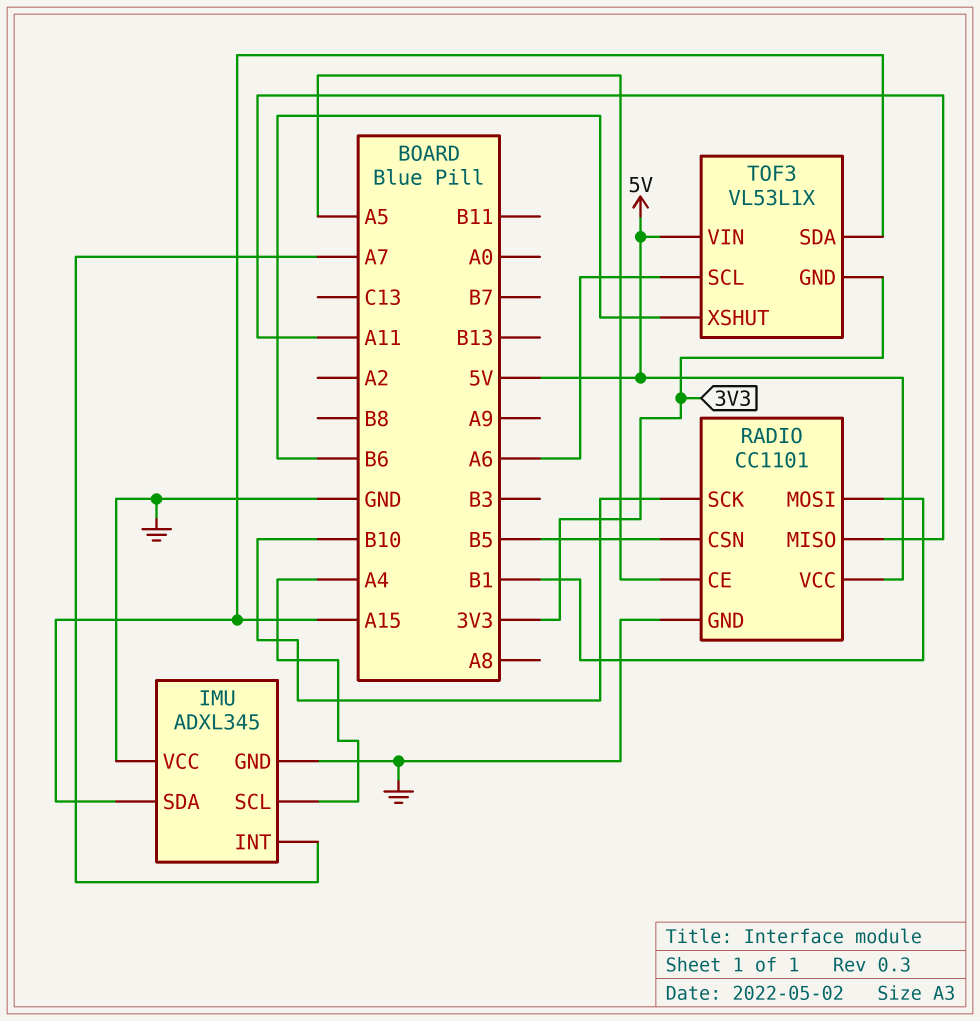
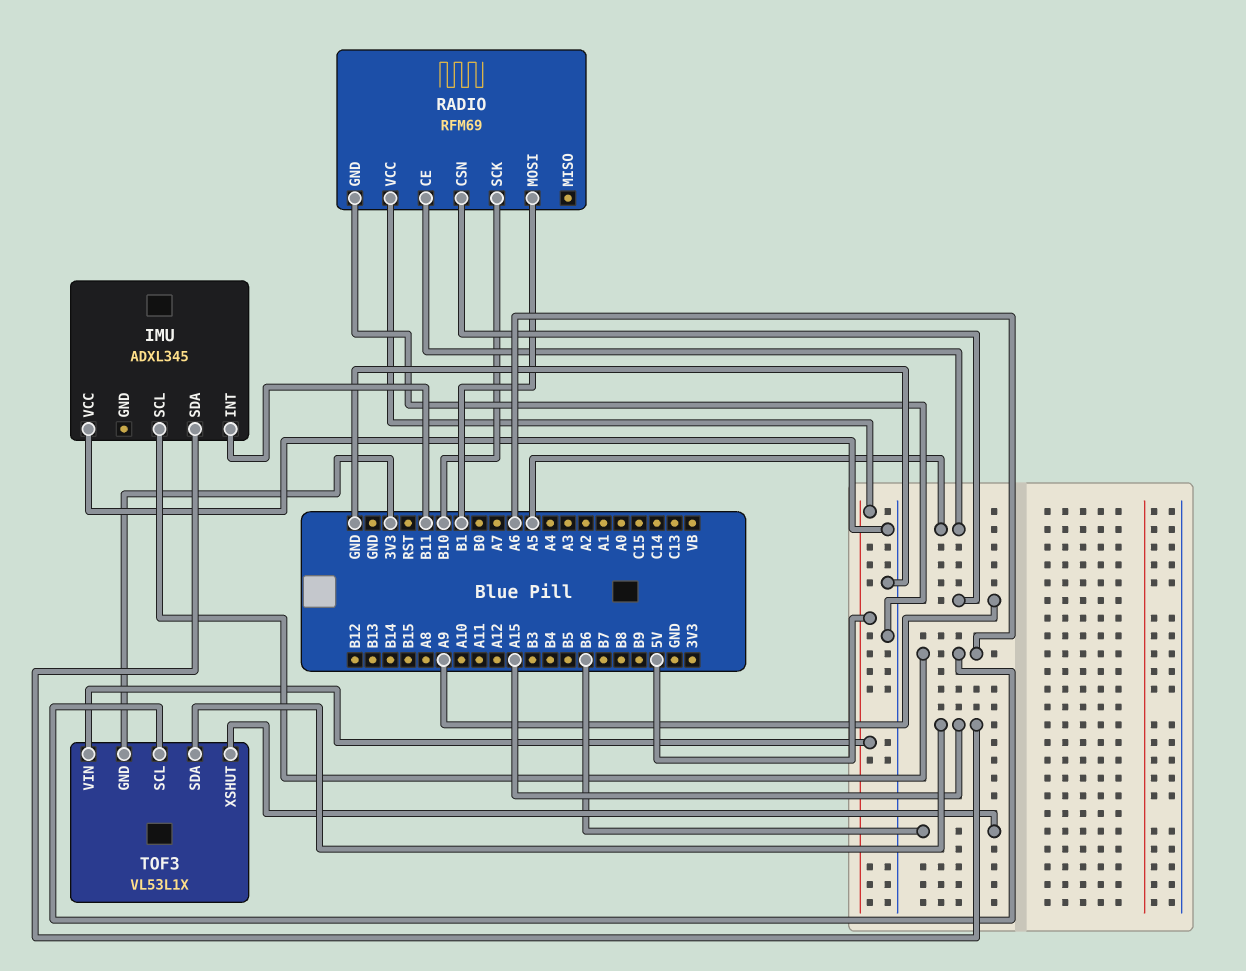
IMU pin GND: GND -> none
IMU pin INT: A7 -> B11
IMU pin SCL: A4 -> A6
RADIO: CC1101 -> RFM69
RADIO pin CSN: B5 -> A9
RADIO pin MISO: A11 -> none

